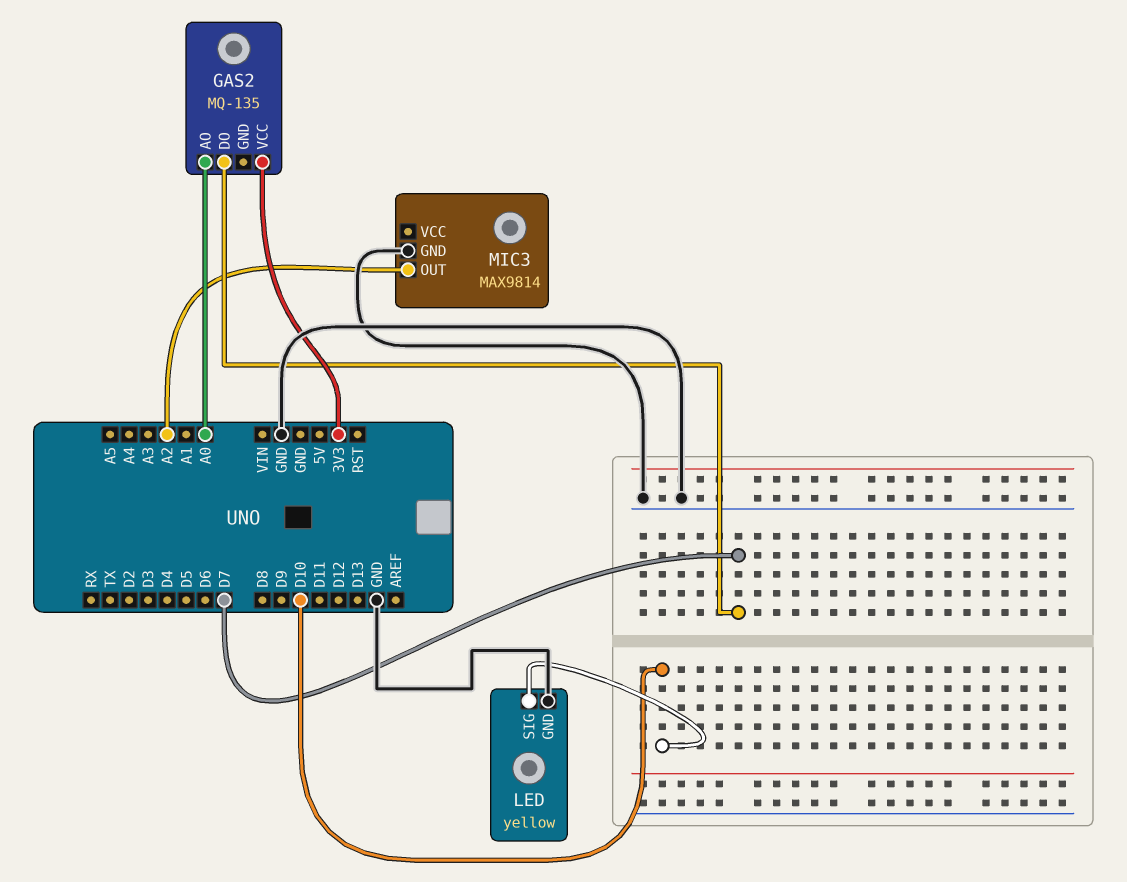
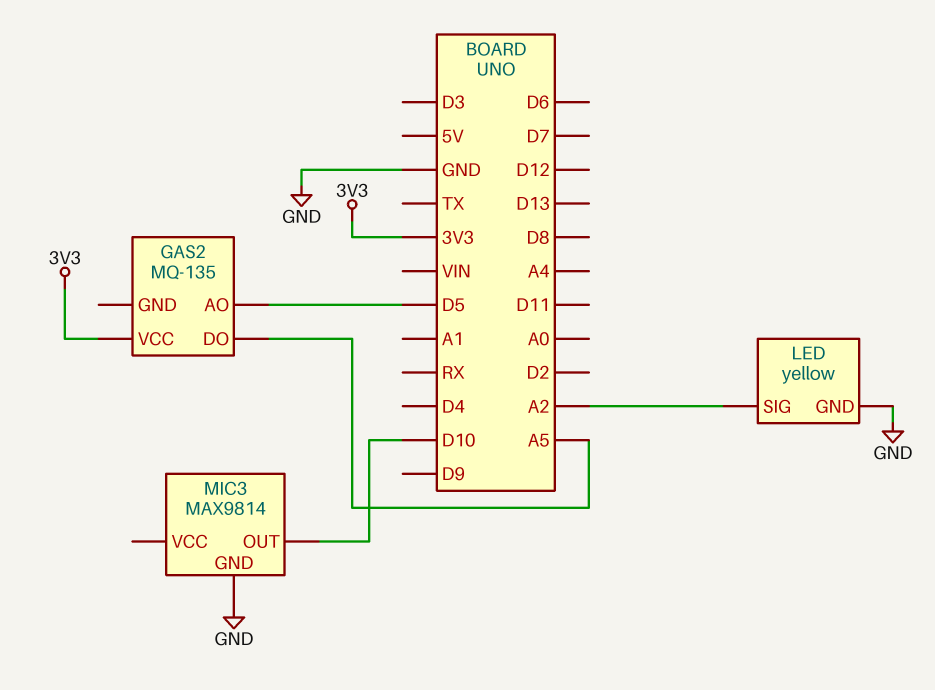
GAS2 pin AO: A0 -> D5
GAS2 pin DO: D7 -> A5
LED pin SIG: D10 -> A2
MIC3 pin OUT: A2 -> D10

